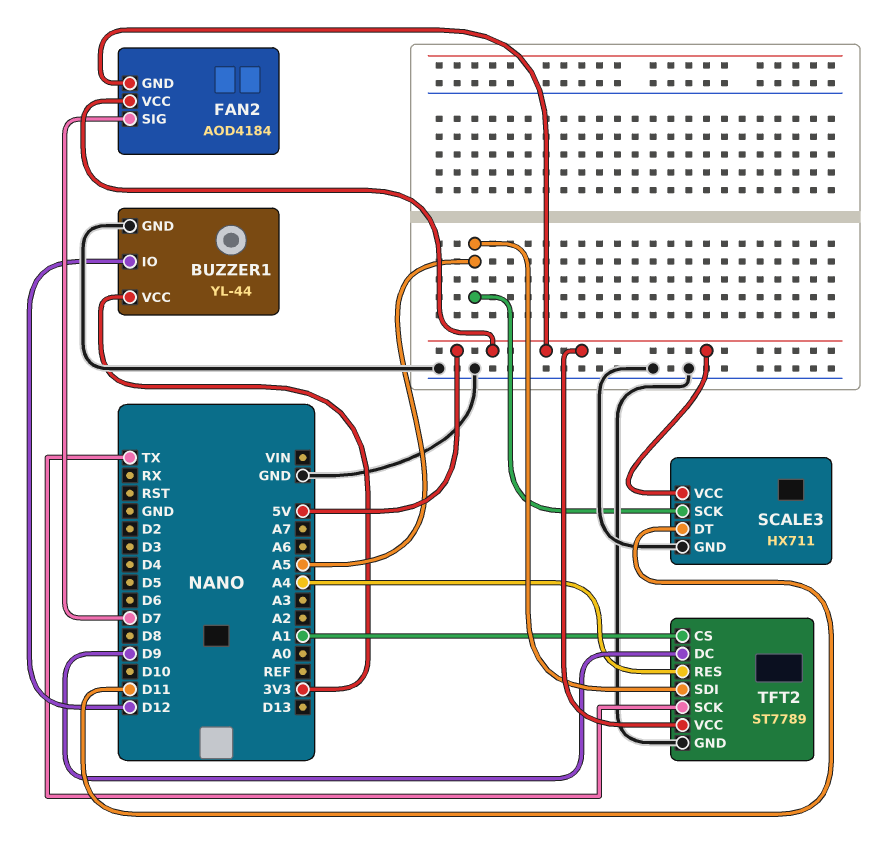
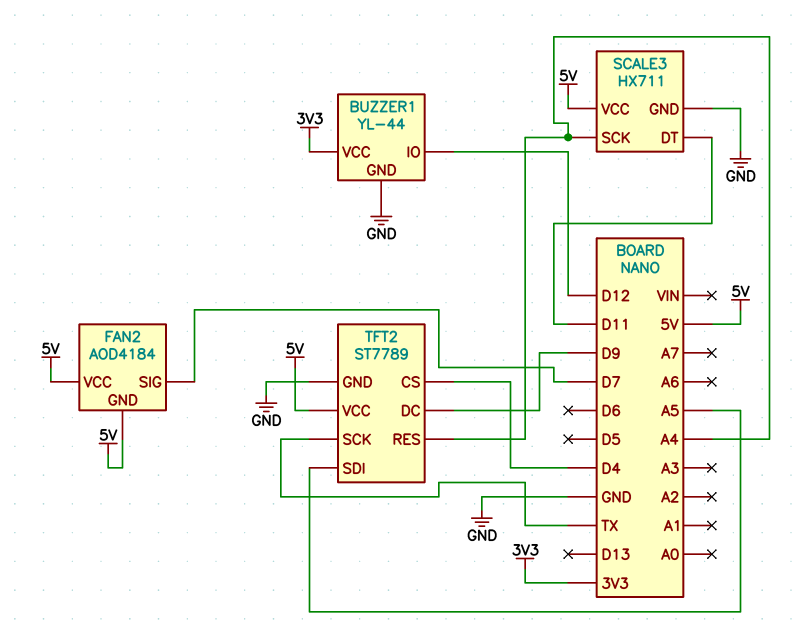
SCALE3 pin SCK: A5 -> A4
TFT2 pin CS: A1 -> D4

